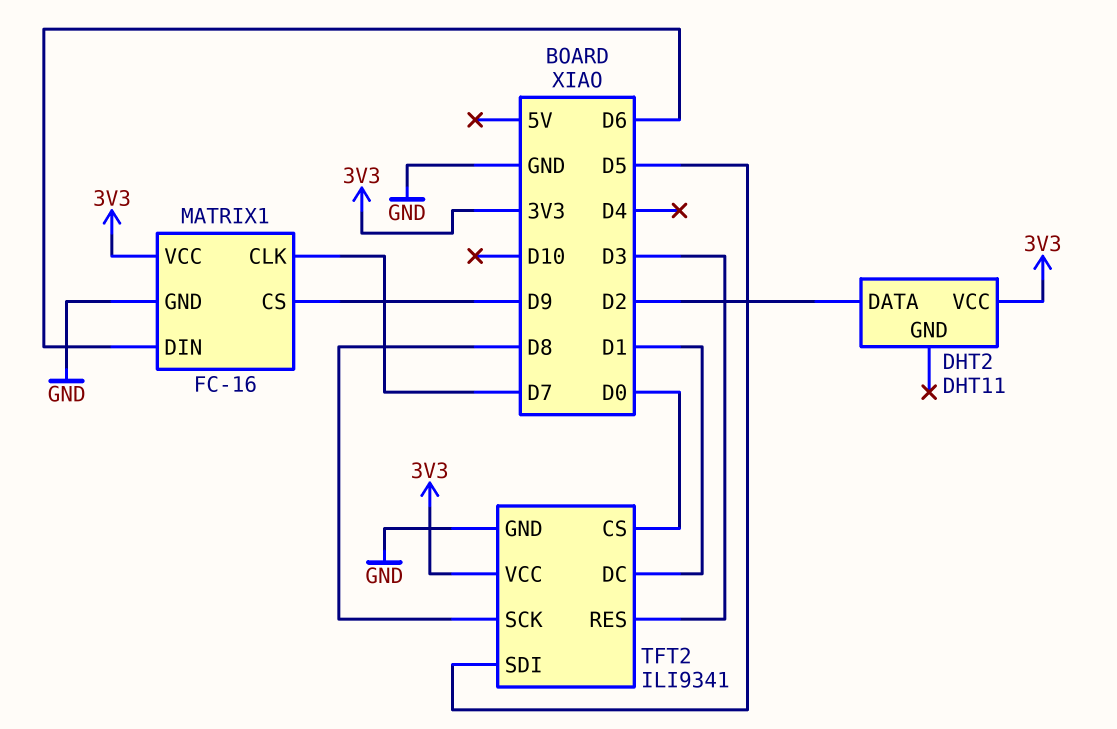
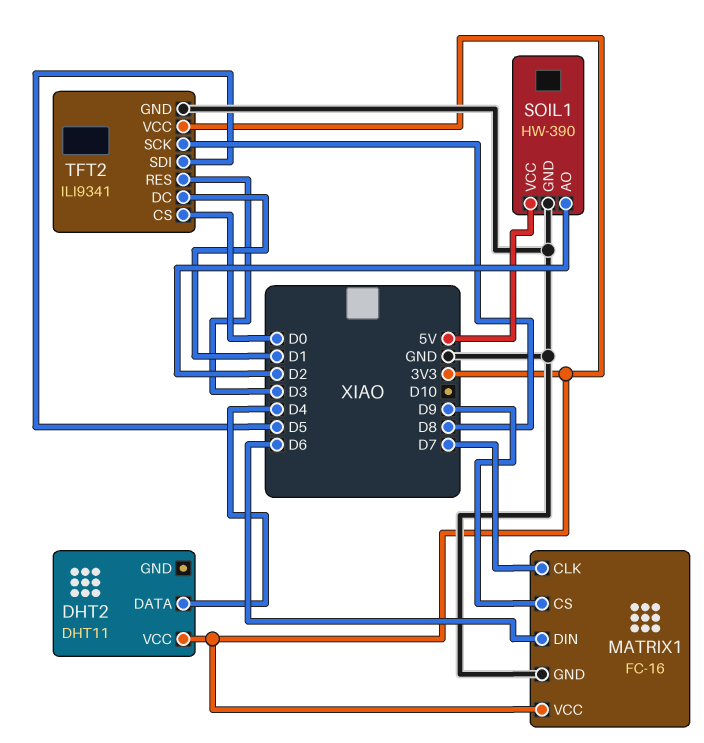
DHT2 pin DATA: D2 -> D4
SOIL1: none -> HW-390
SOIL1 pin AO: none -> D2
SOIL1 pin GND: none -> GND
SOIL1 pin VCC: none -> 5V

